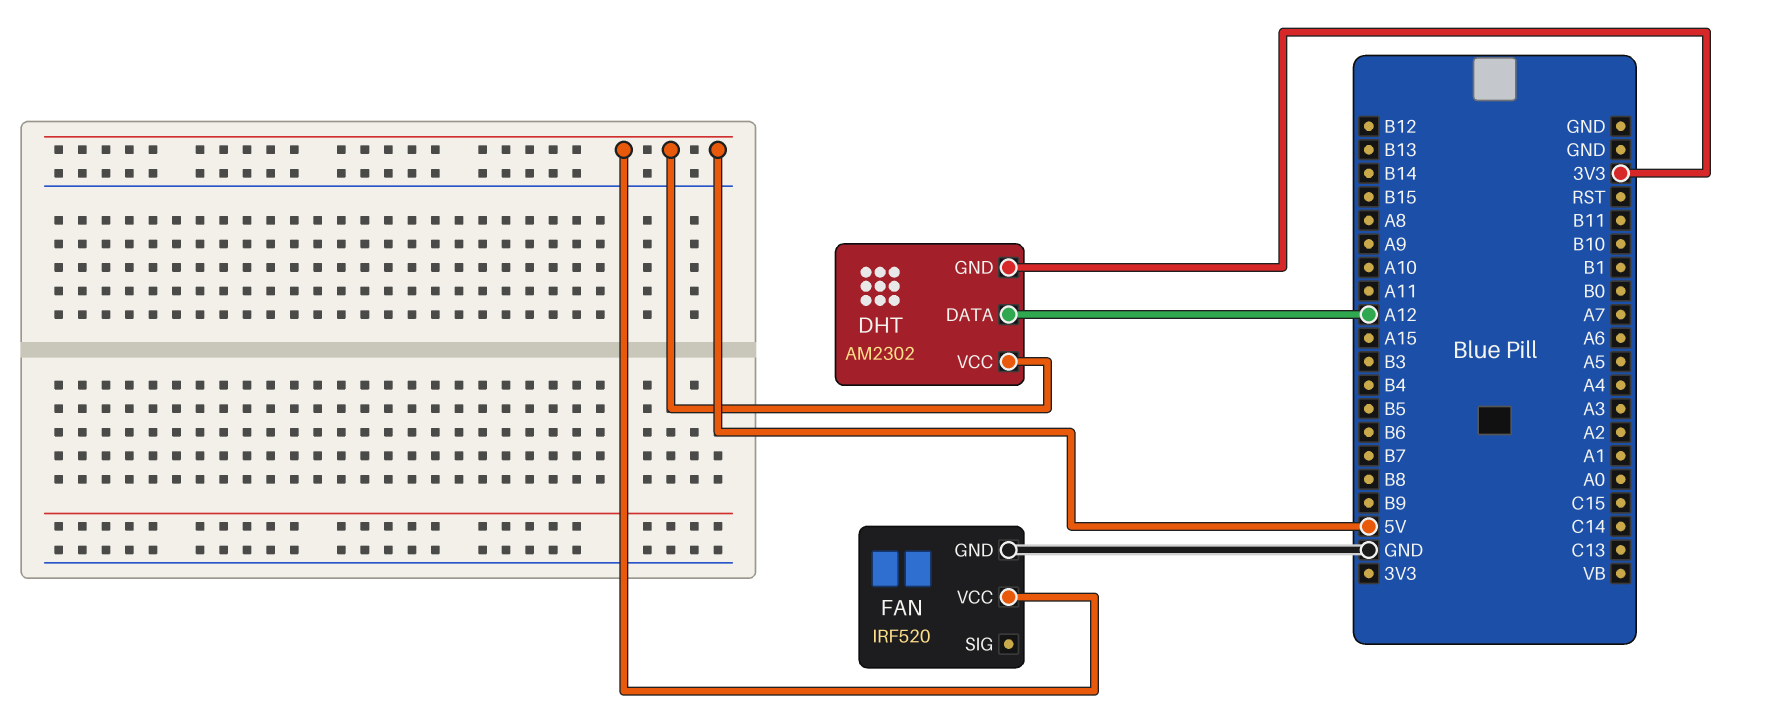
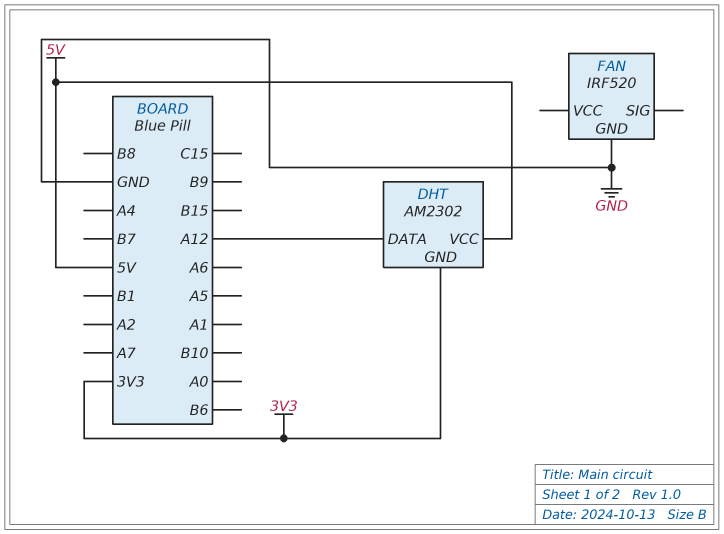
FAN pin VCC: 5V -> none

